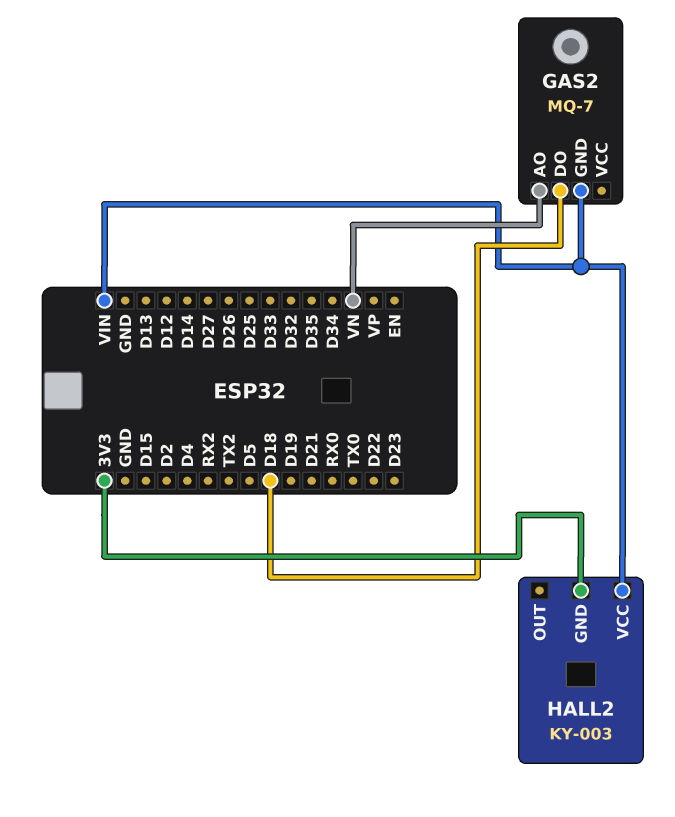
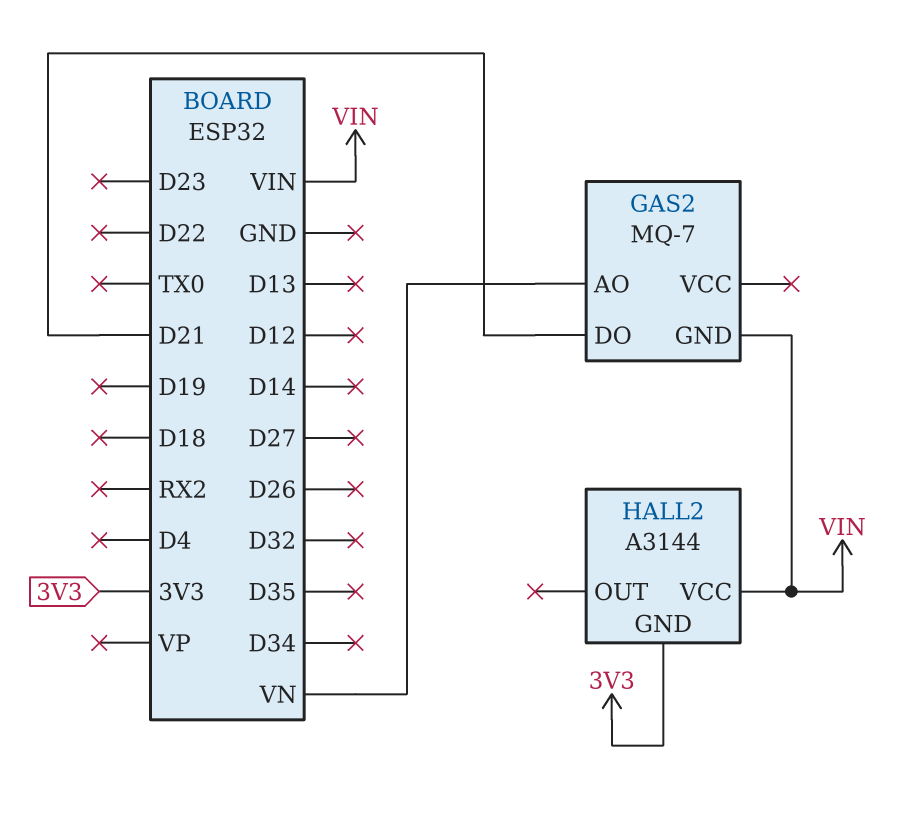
GAS2 pin DO: D18 -> D21
HALL2: KY-003 -> A3144

